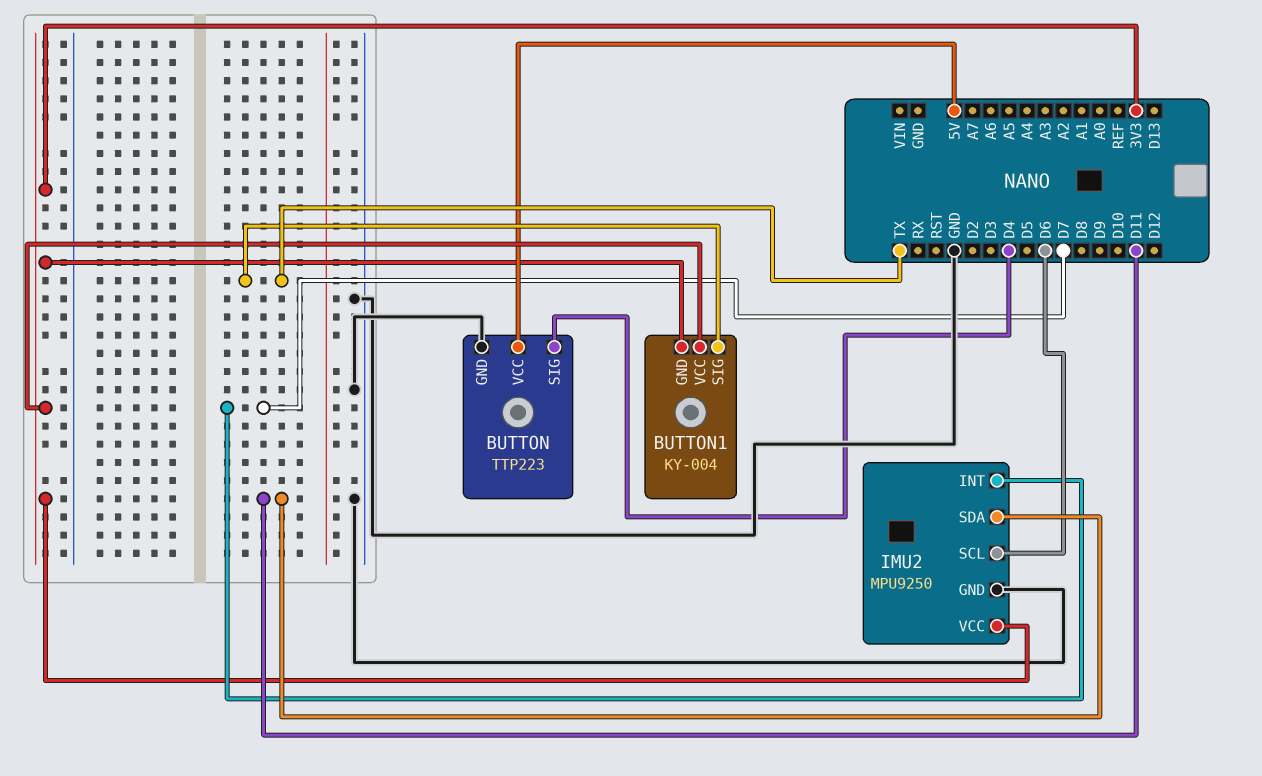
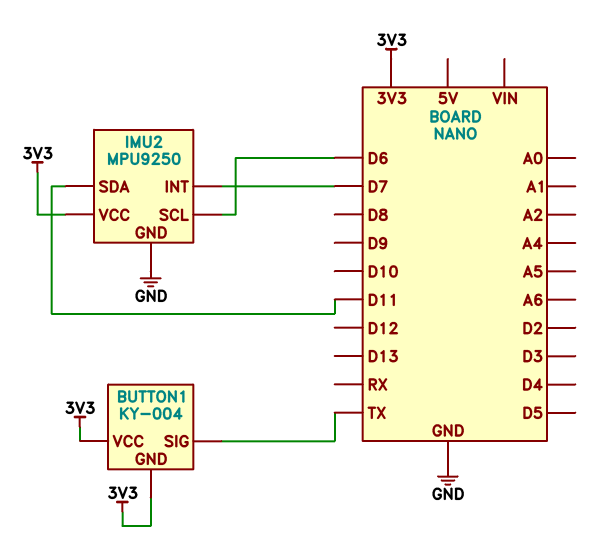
BUTTON: TTP223 -> none
BUTTON pin GND: GND -> none
BUTTON pin SIG: D4 -> none
BUTTON pin VCC: 5V -> none

